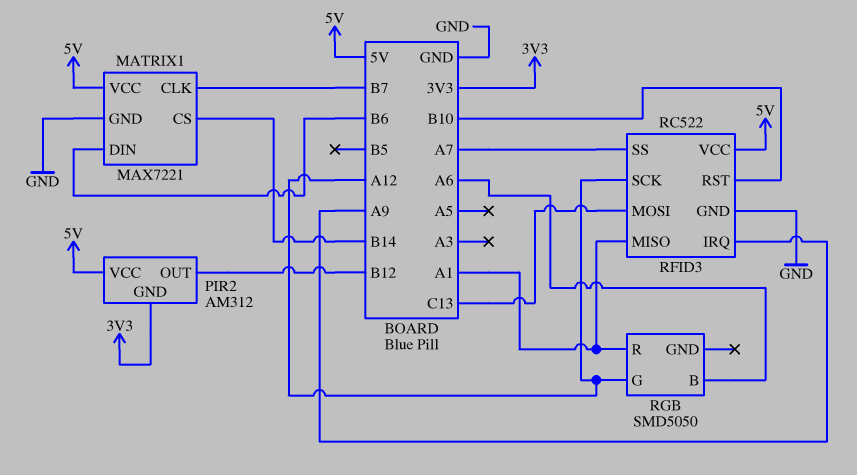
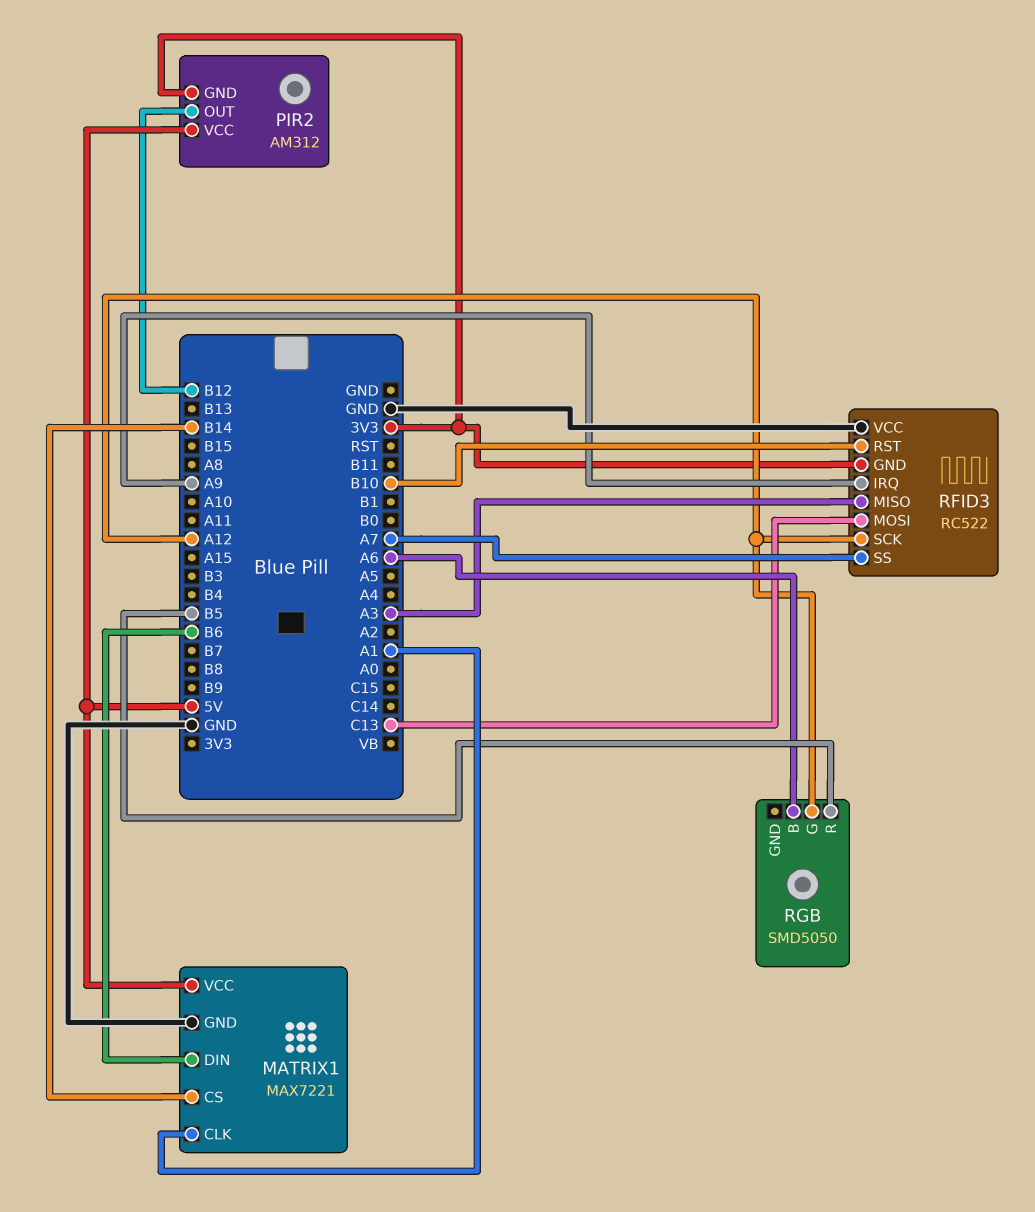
MATRIX1 pin CLK: B7 -> A1
RFID3 pin GND: GND -> 3V3
RFID3 pin MISO: A1 -> A3
RFID3 pin VCC: 5V -> GND
RGB pin R: A1 -> B5

